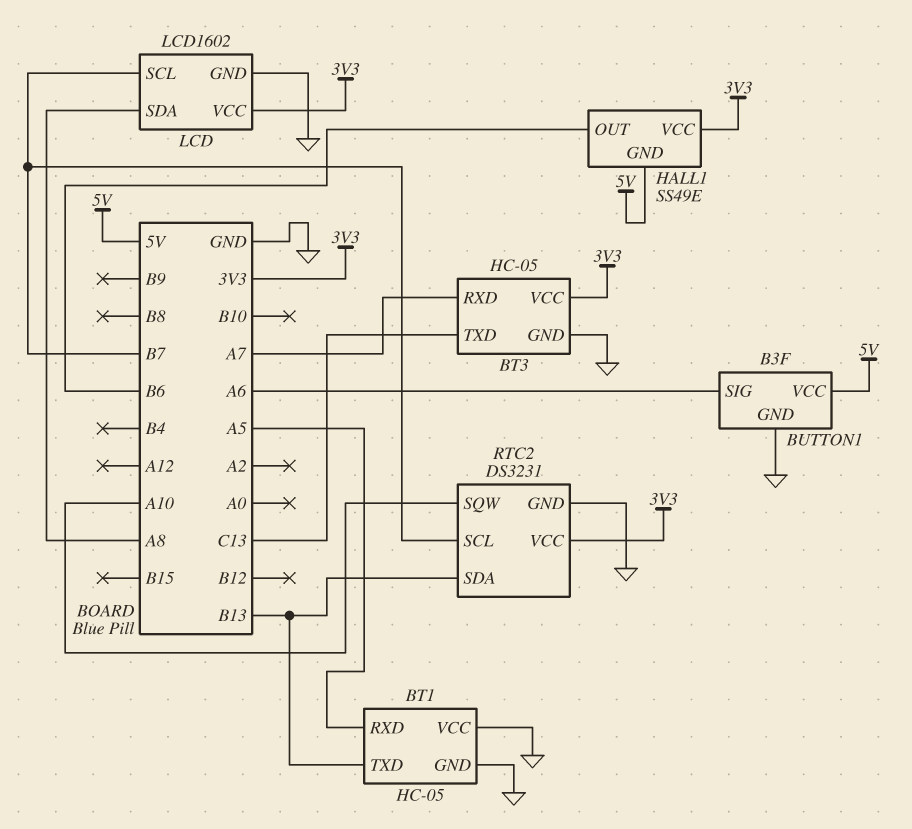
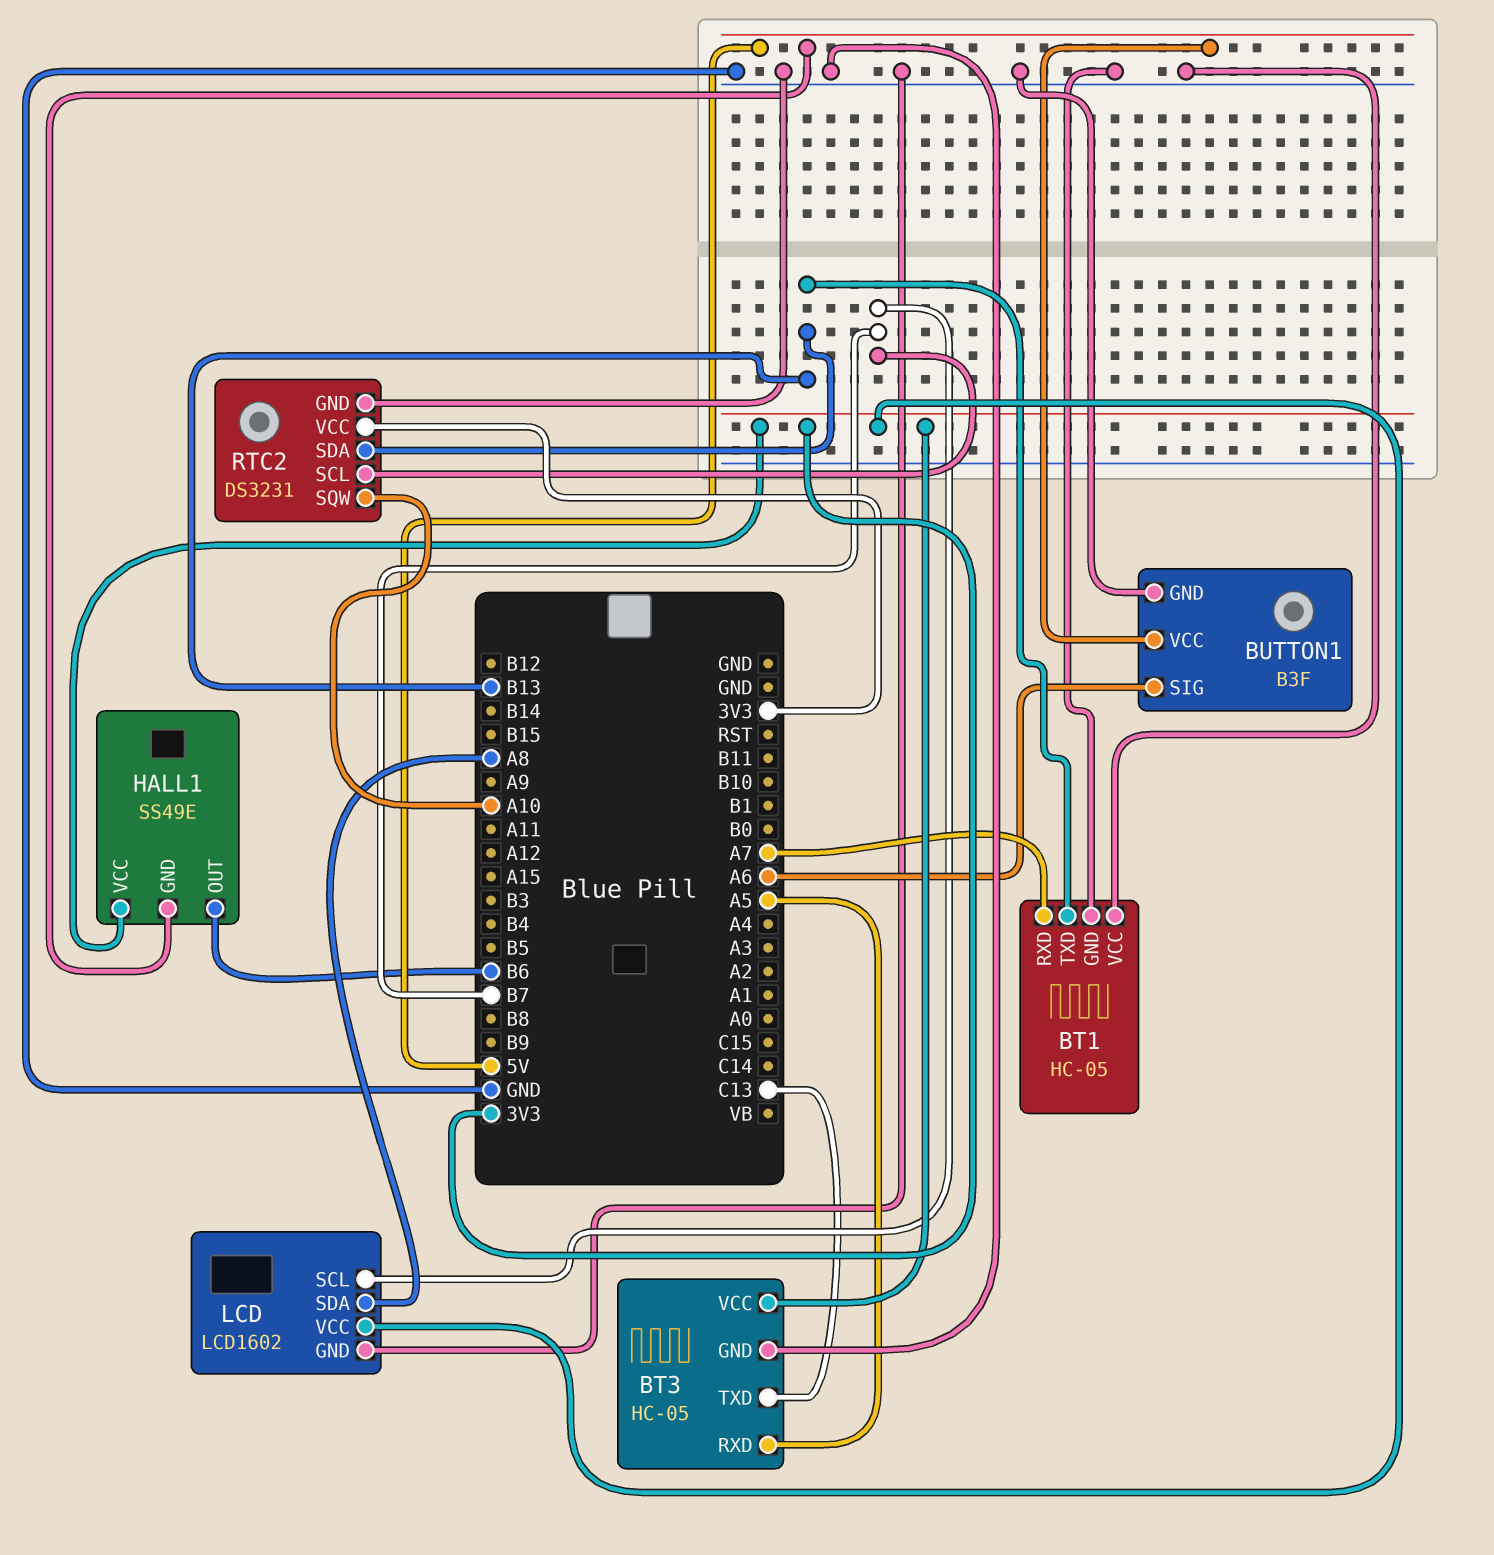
BT1 pin RXD: A5 -> A7
BT3 pin RXD: A7 -> A5

